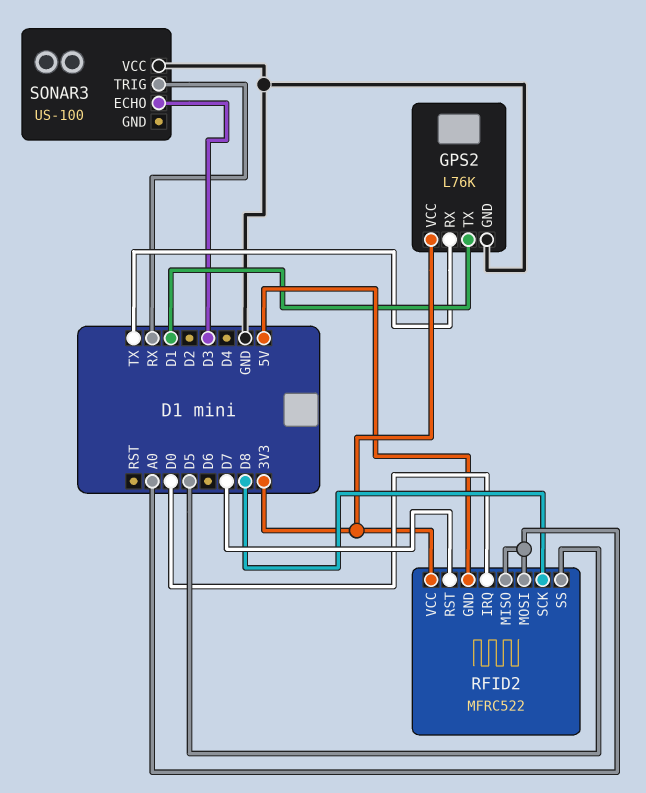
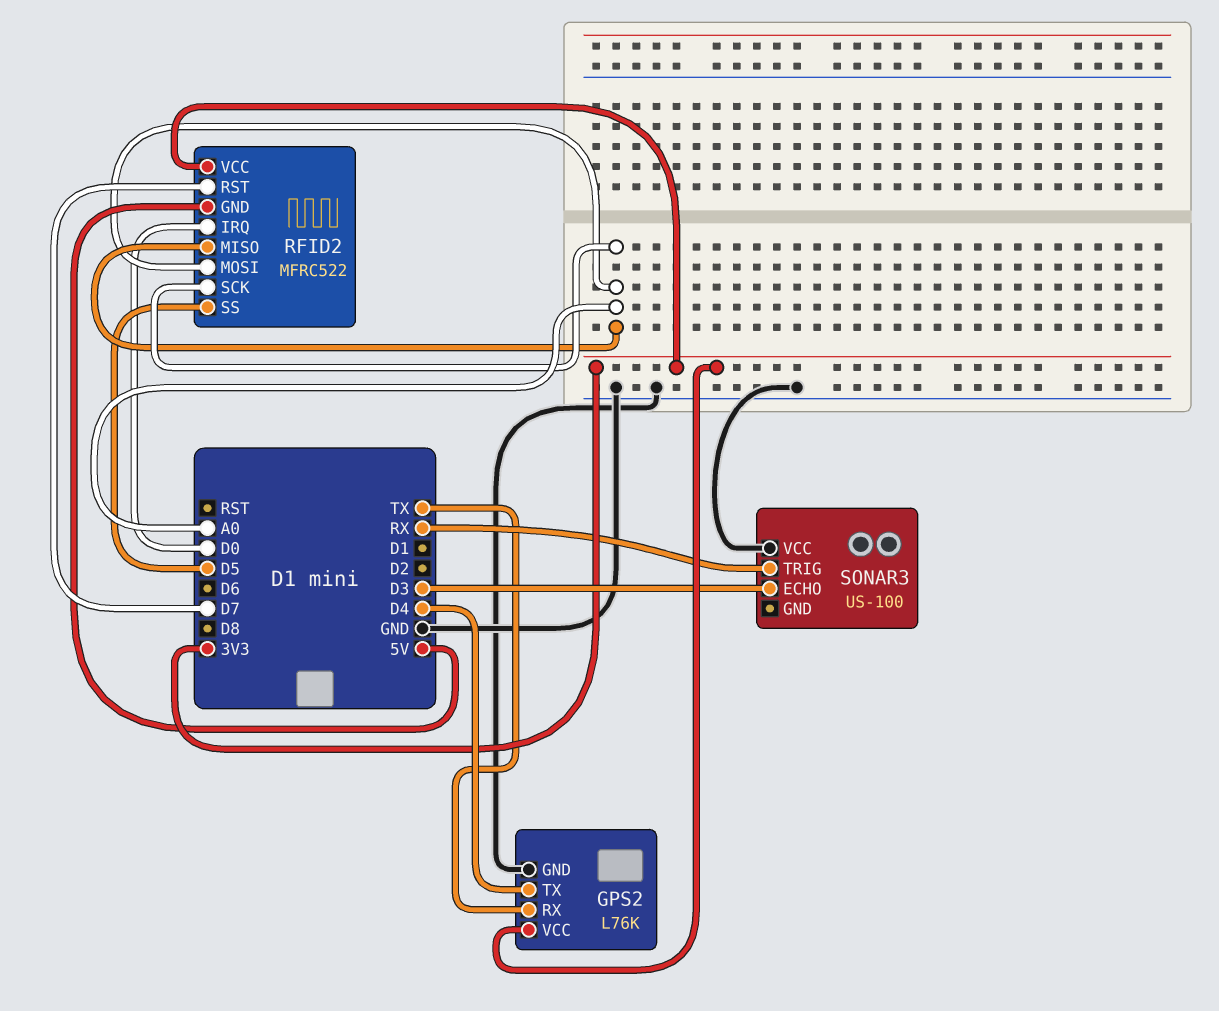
GPS2 pin TX: D1 -> D4
RFID2 pin SCK: D8 -> A0

